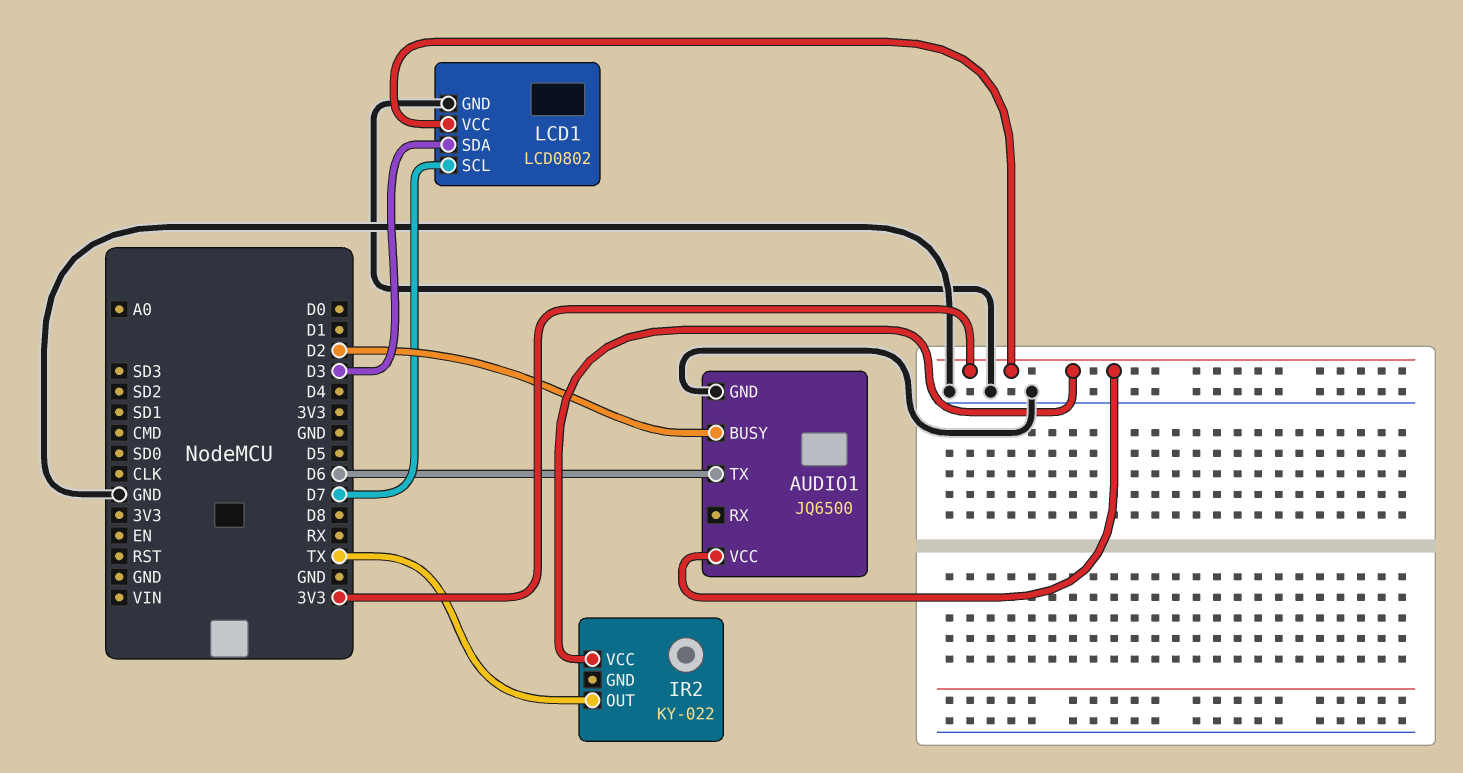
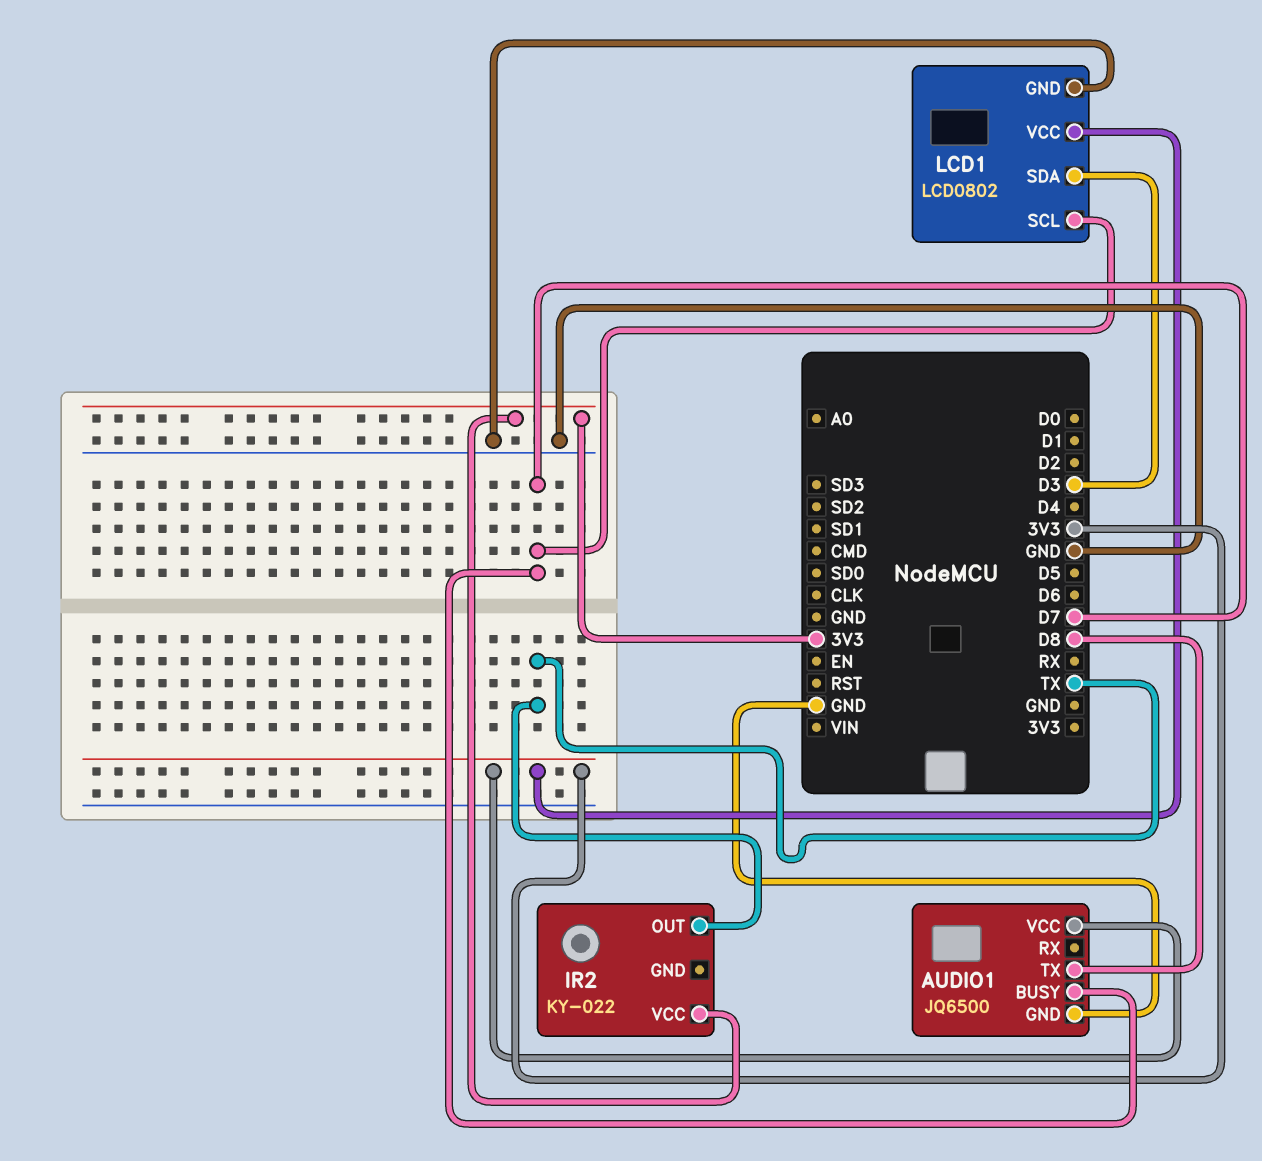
AUDIO1 pin BUSY: D2 -> D7
AUDIO1 pin TX: D6 -> D8

